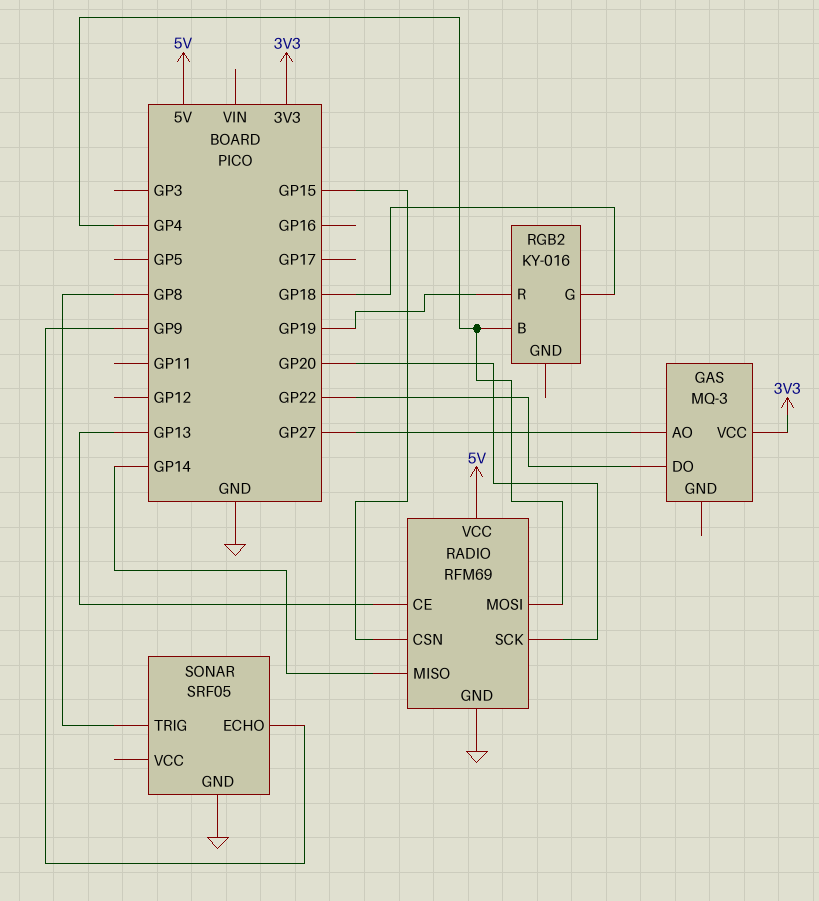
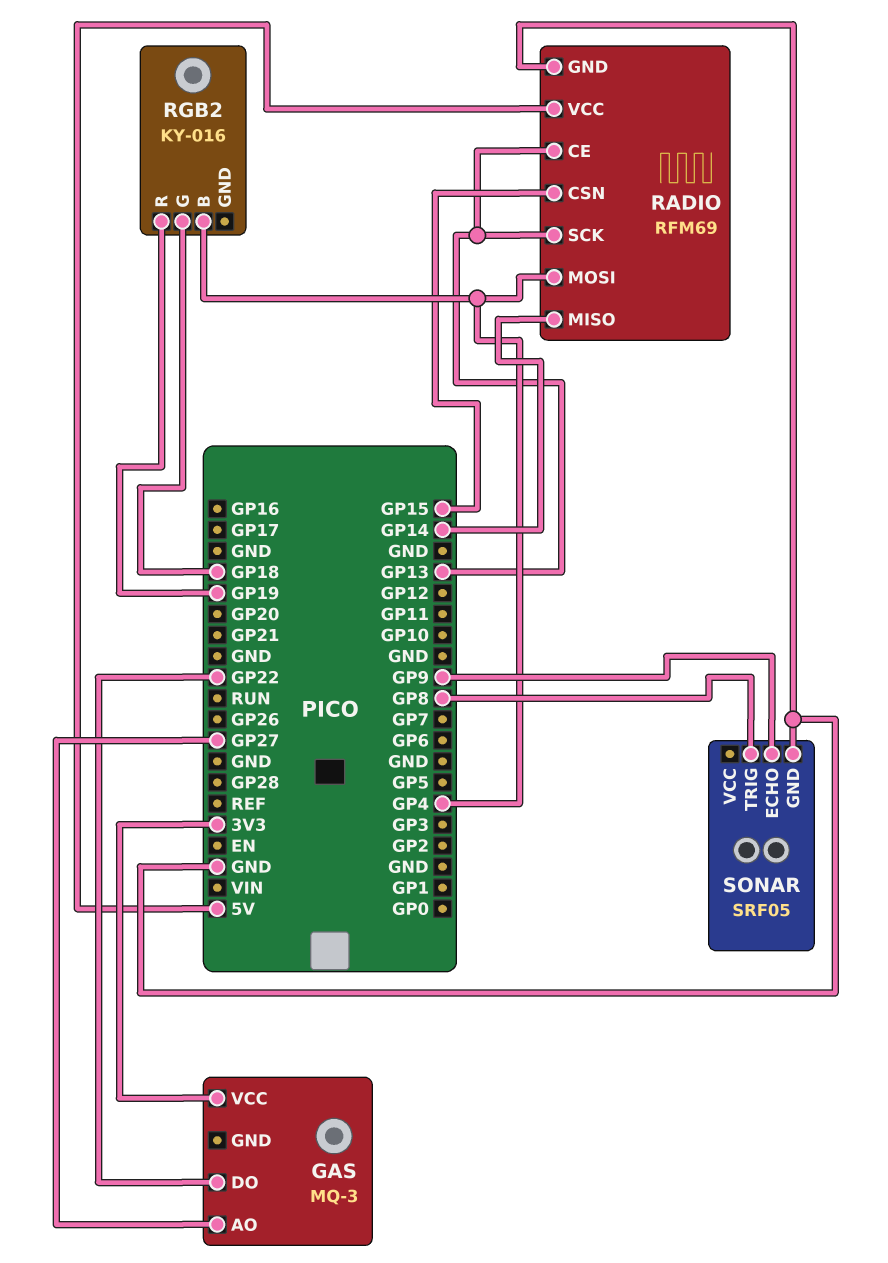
RADIO pin SCK: GP20 -> GP13

